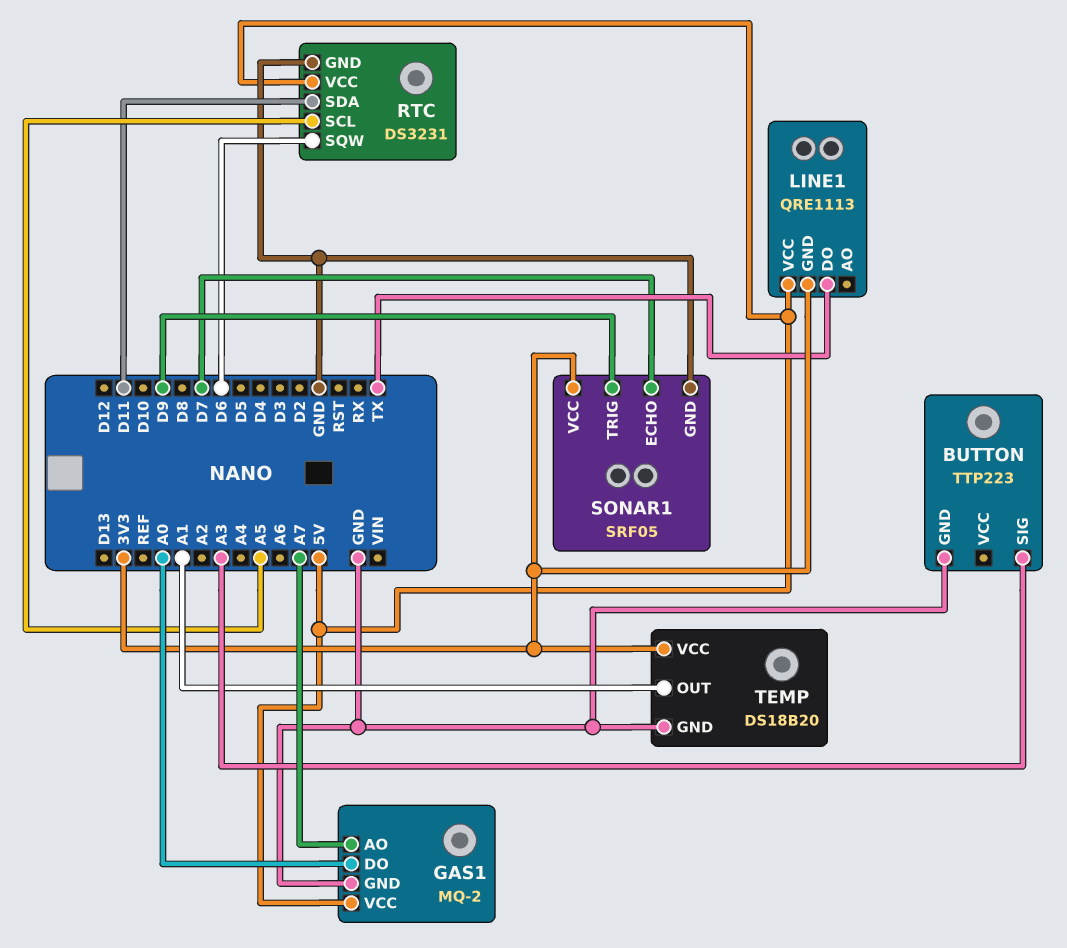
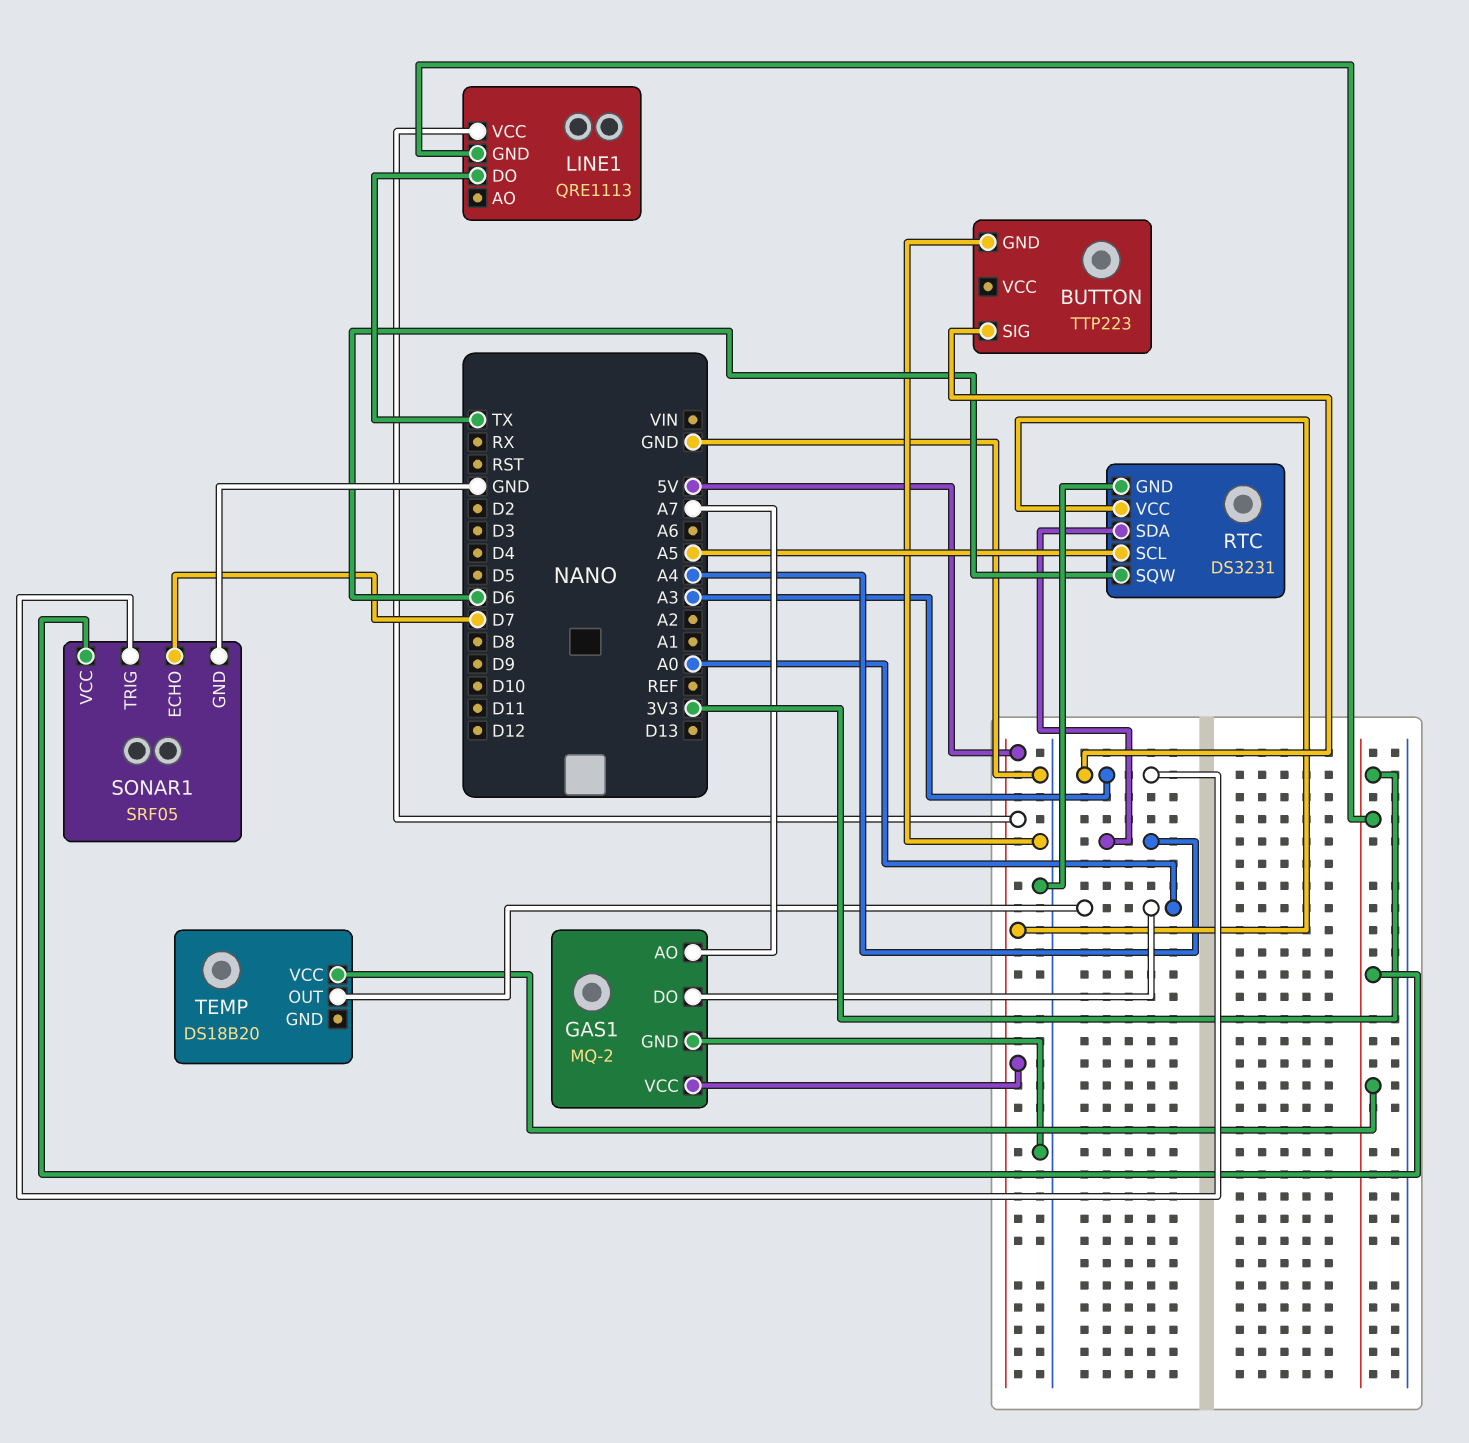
RTC pin SDA: D11 -> A4
SONAR1 pin TRIG: D9 -> A3
TEMP pin GND: GND -> none
TEMP pin OUT: A1 -> A0

